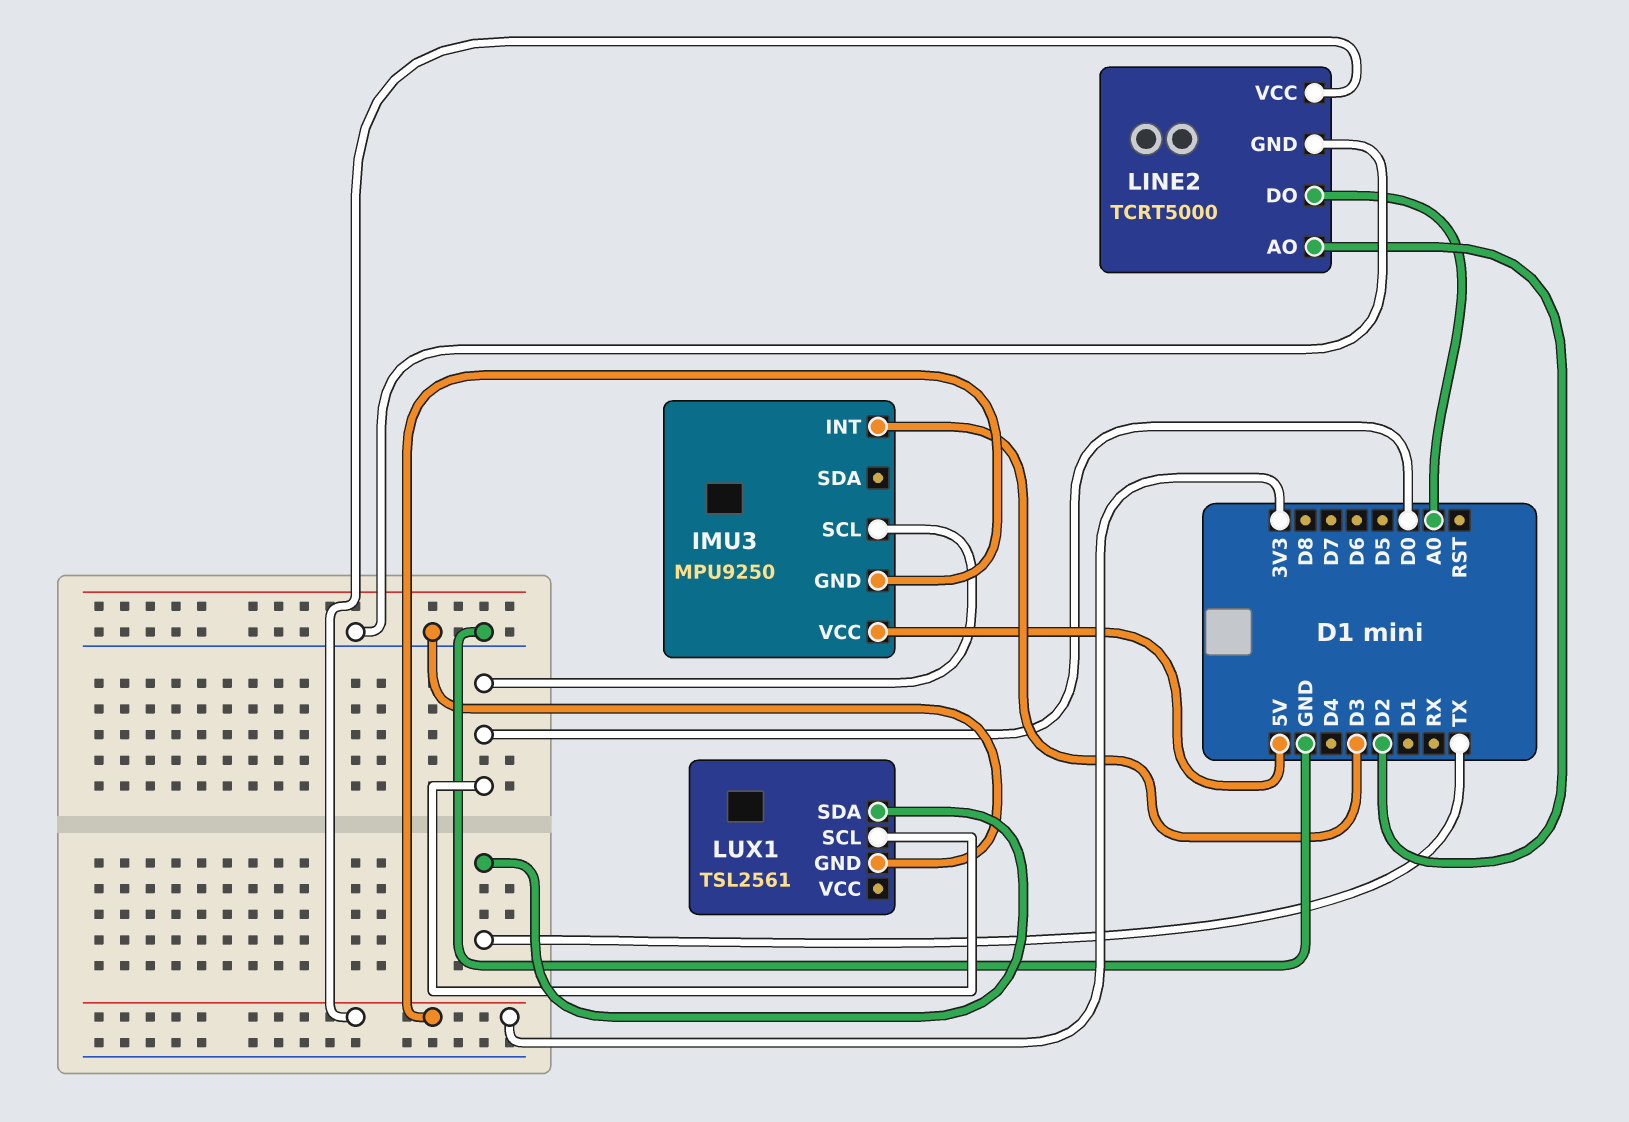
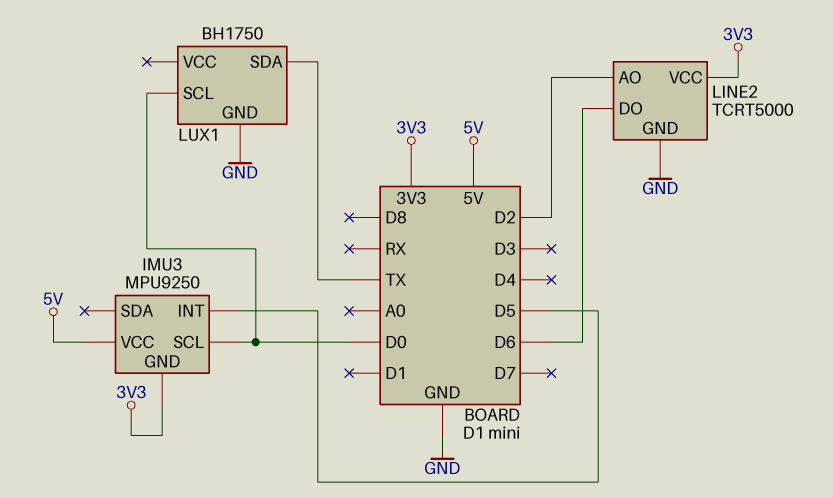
IMU3 pin INT: D3 -> D5
LINE2 pin DO: A0 -> D6
LUX1: TSL2561 -> BH1750

